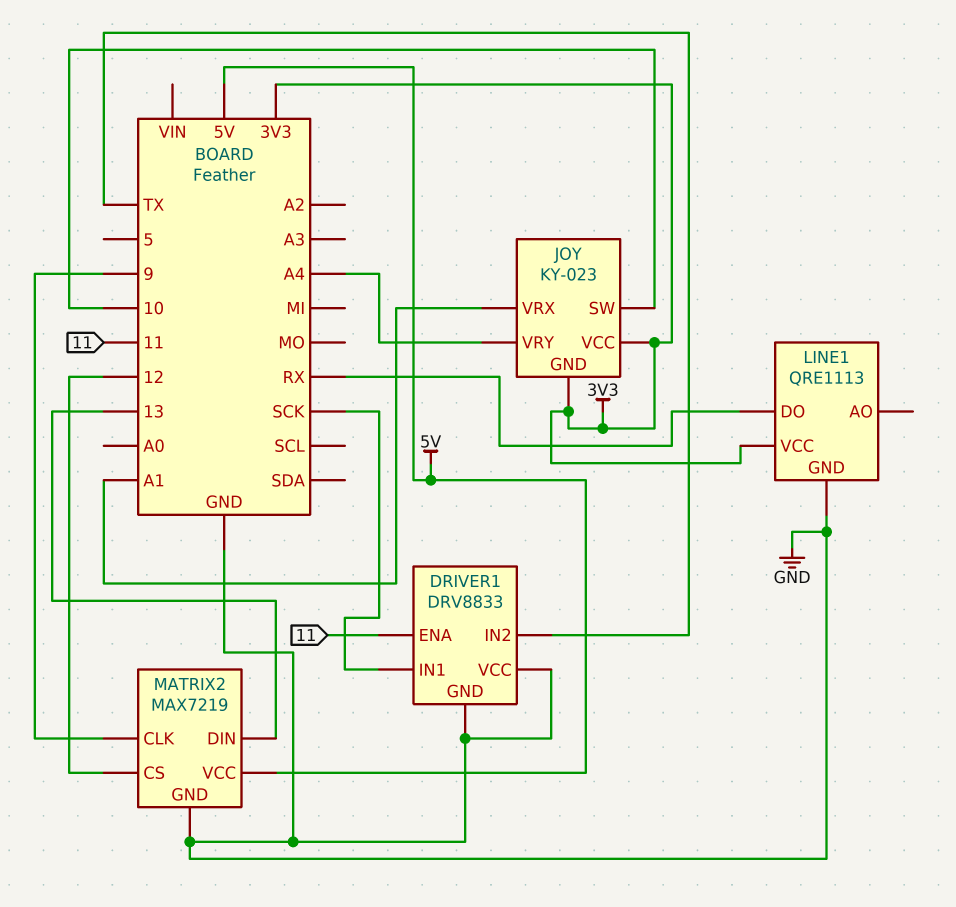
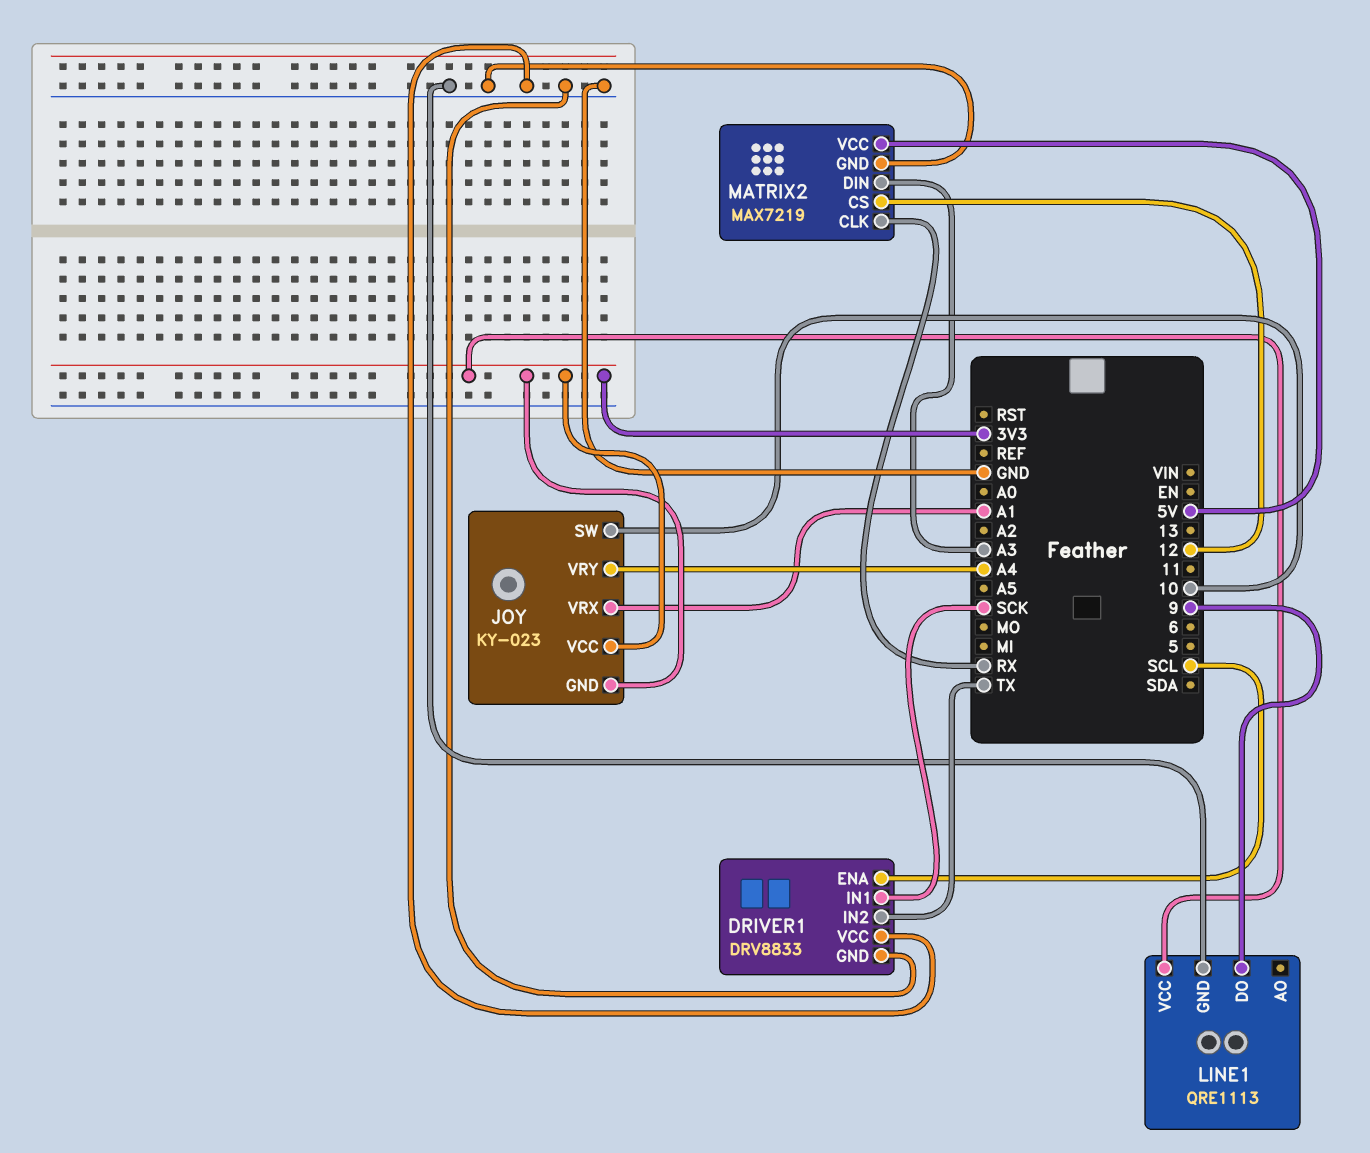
DRIVER1 pin ENA: 11 -> SCL
LINE1 pin DO: RX -> 9
MATRIX2 pin CLK: 9 -> RX
MATRIX2 pin DIN: 13 -> A3

